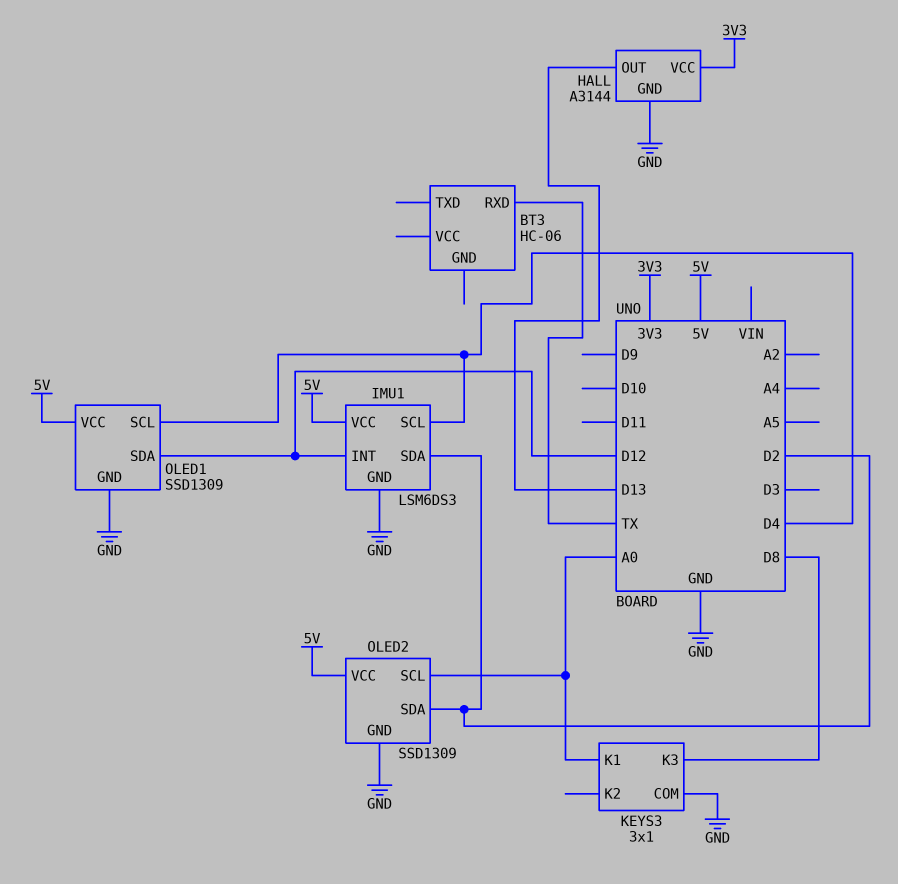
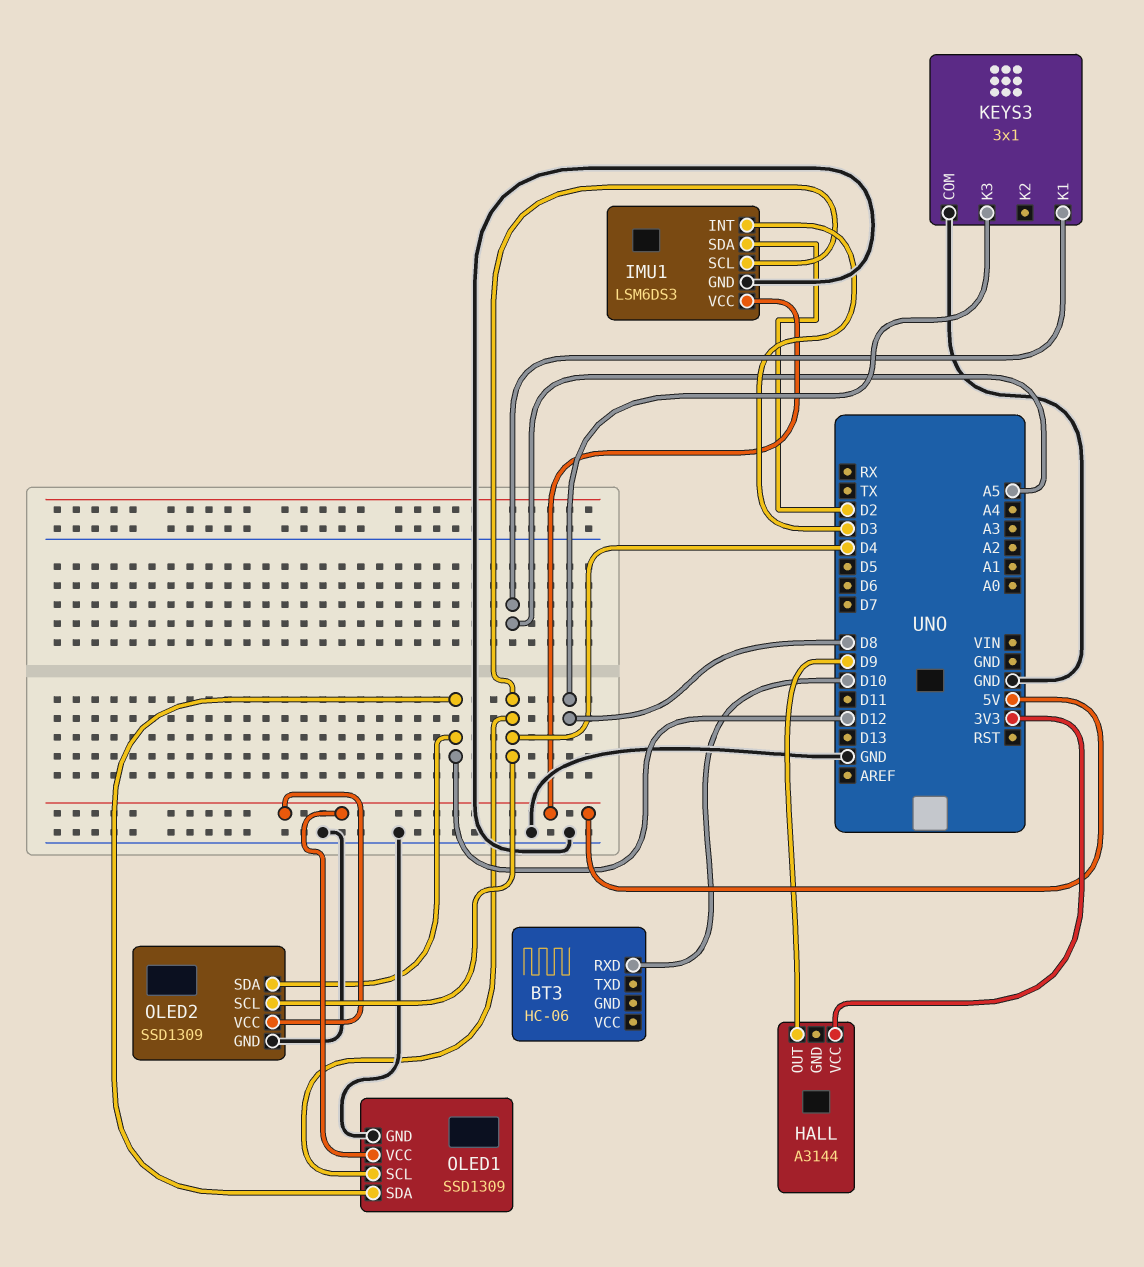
BT3 pin RXD: TX -> D10
HALL pin GND: GND -> none
HALL pin OUT: D13 -> D9
IMU1 pin INT: D12 -> D3
KEYS3 pin K1: A0 -> A5
OLED2 pin SCL: A0 -> D4
OLED2 pin SDA: D2 -> D12

